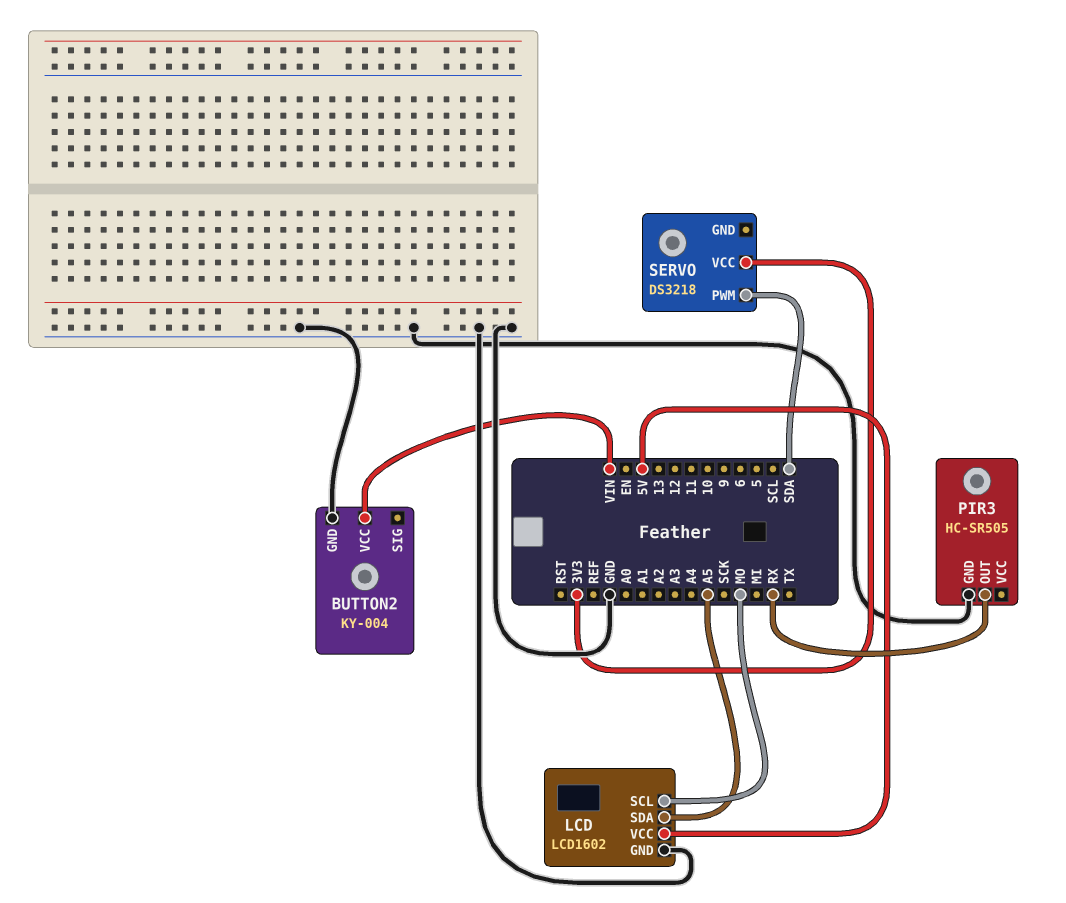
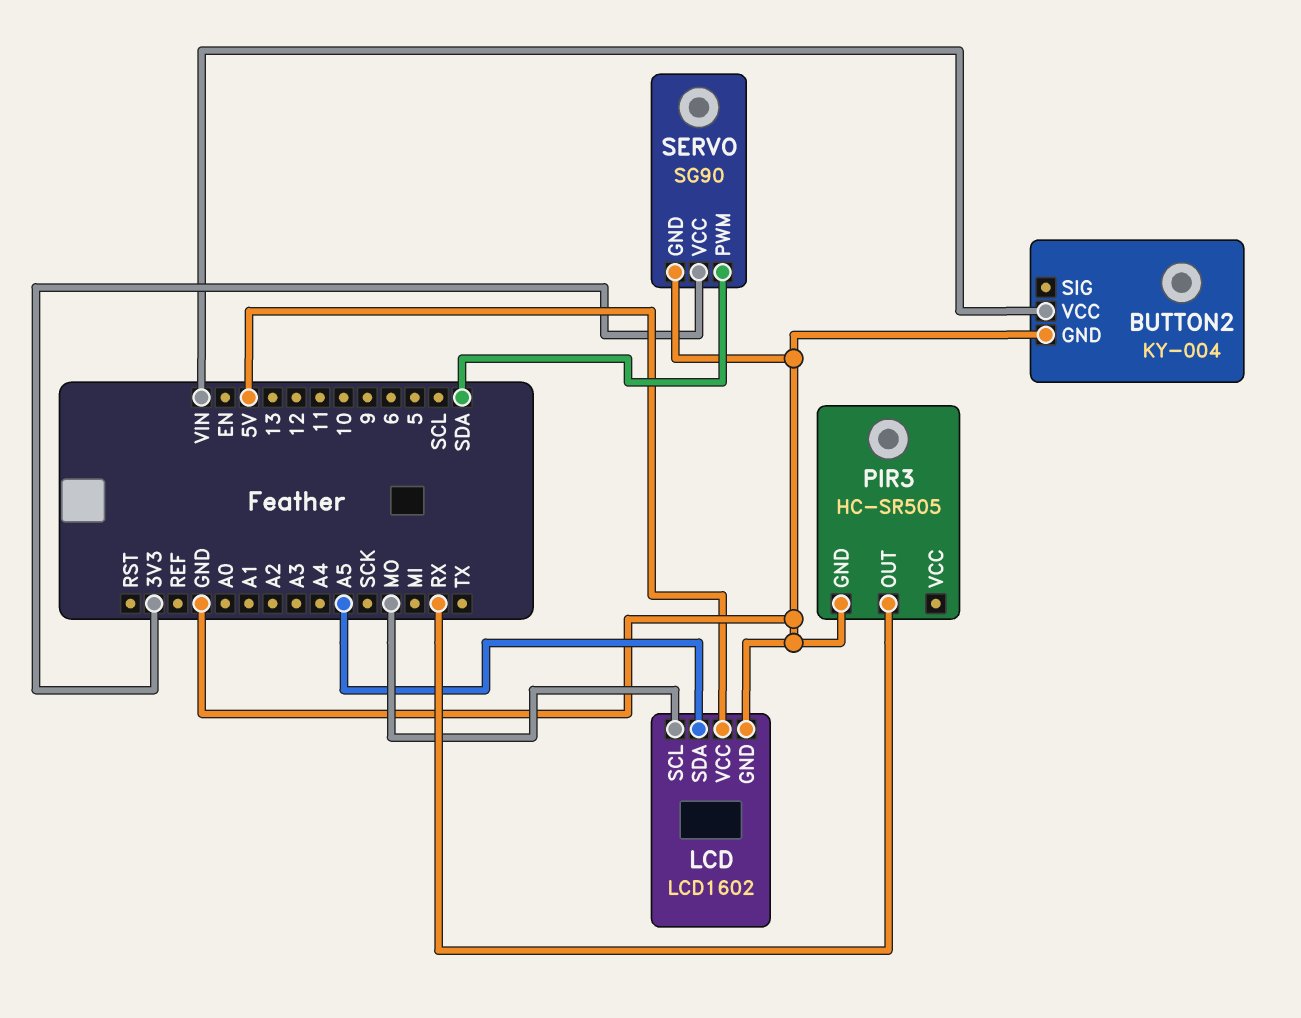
SERVO: DS3218 -> SG90
SERVO pin GND: none -> GND

